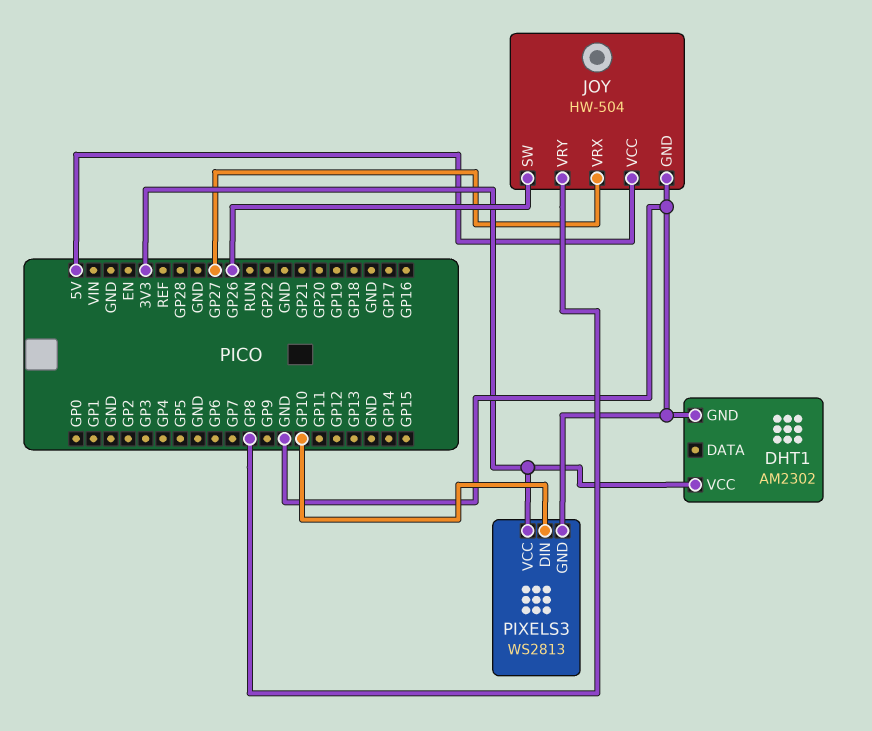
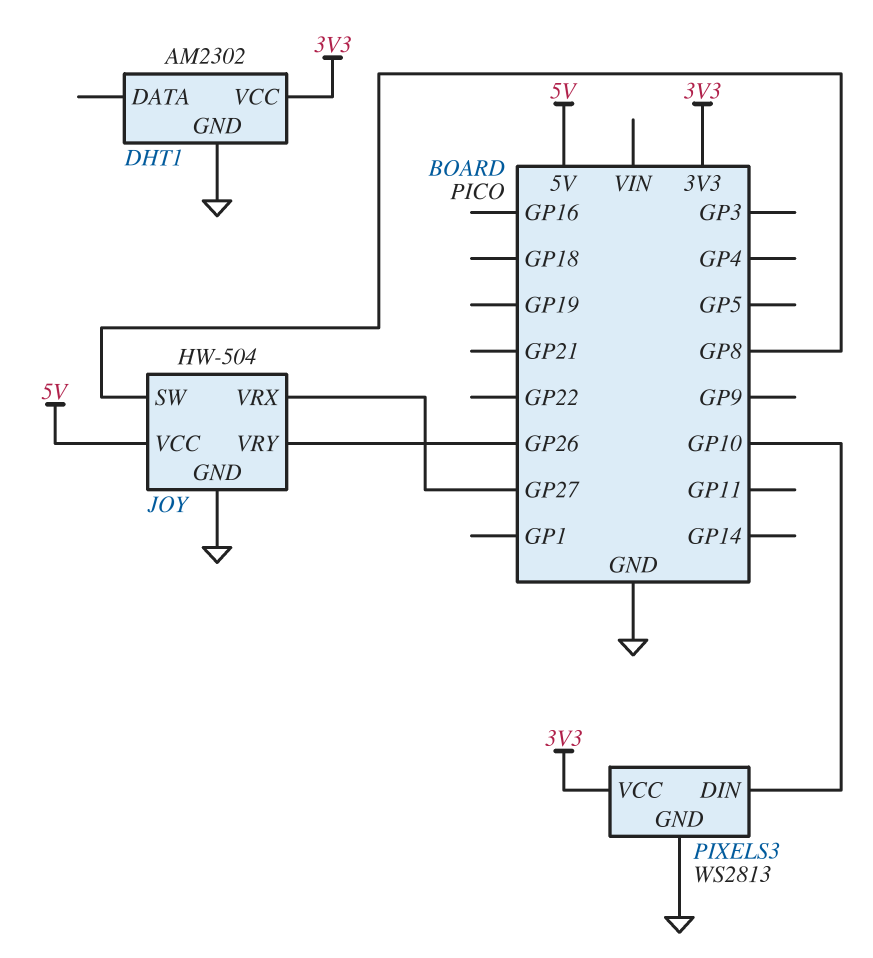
JOY pin SW: GP26 -> GP8
JOY pin VRY: GP8 -> GP26

